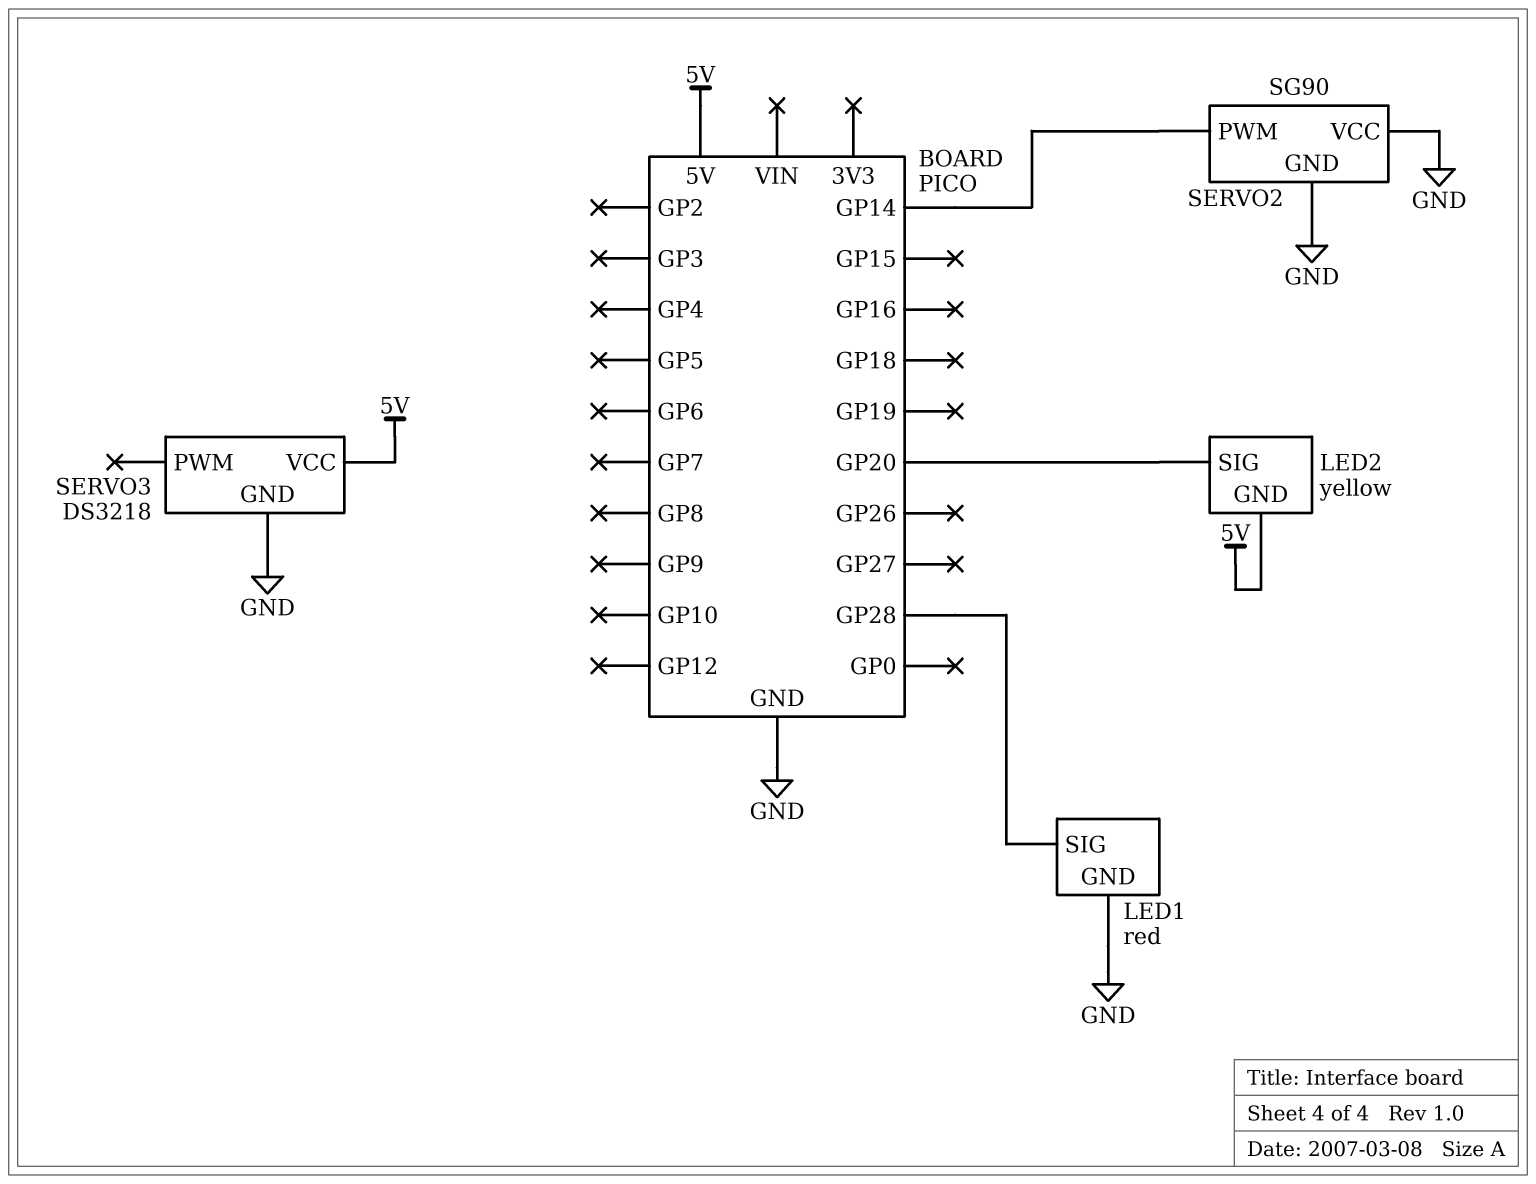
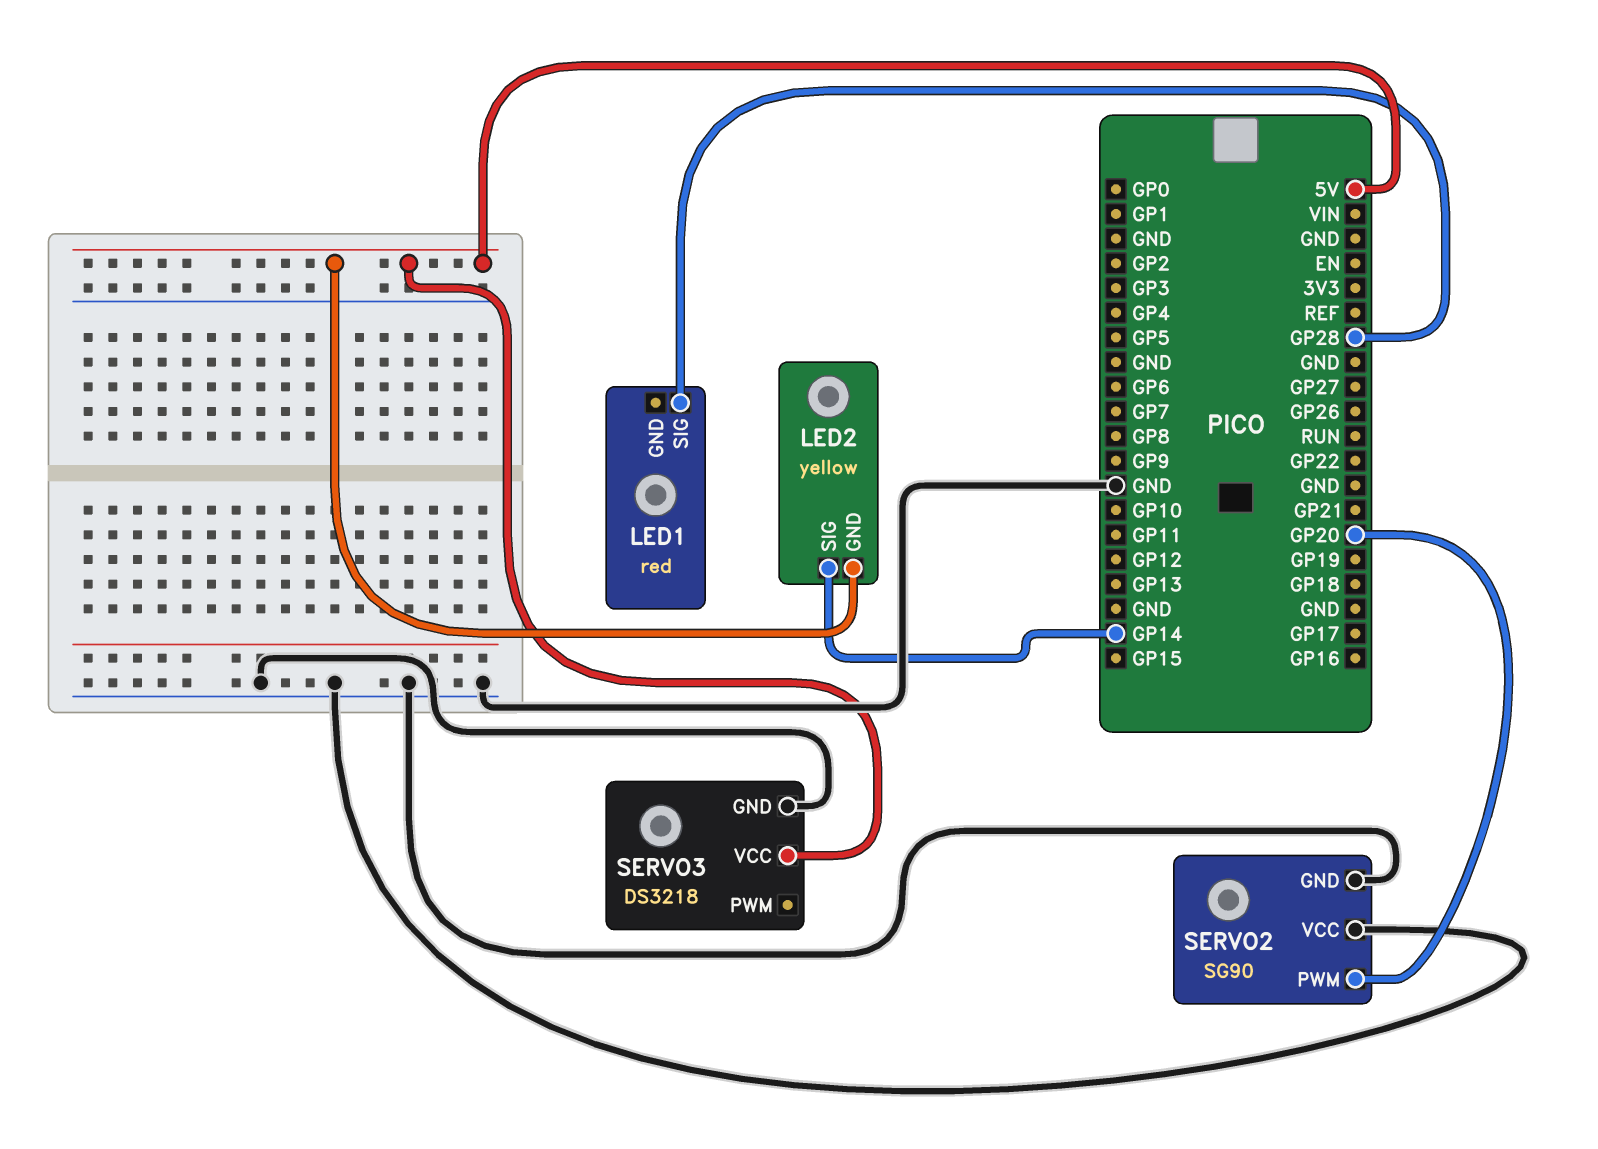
LED1 pin GND: GND -> none
LED2 pin SIG: GP20 -> GP14
SERVO2 pin PWM: GP14 -> GP20

